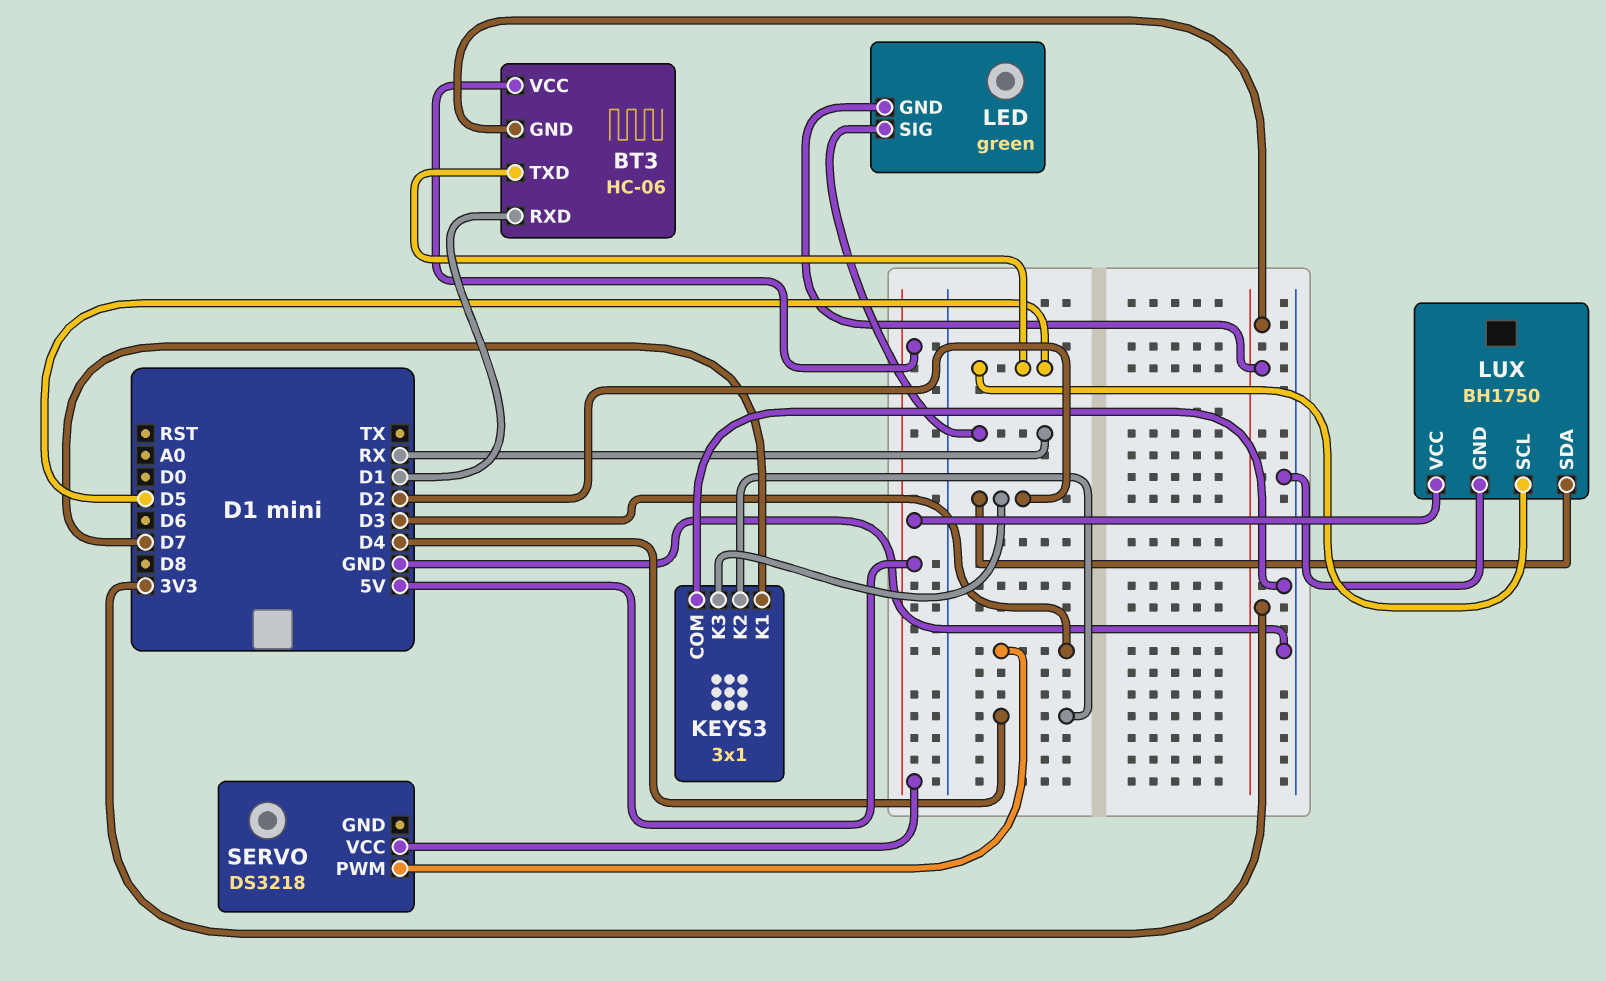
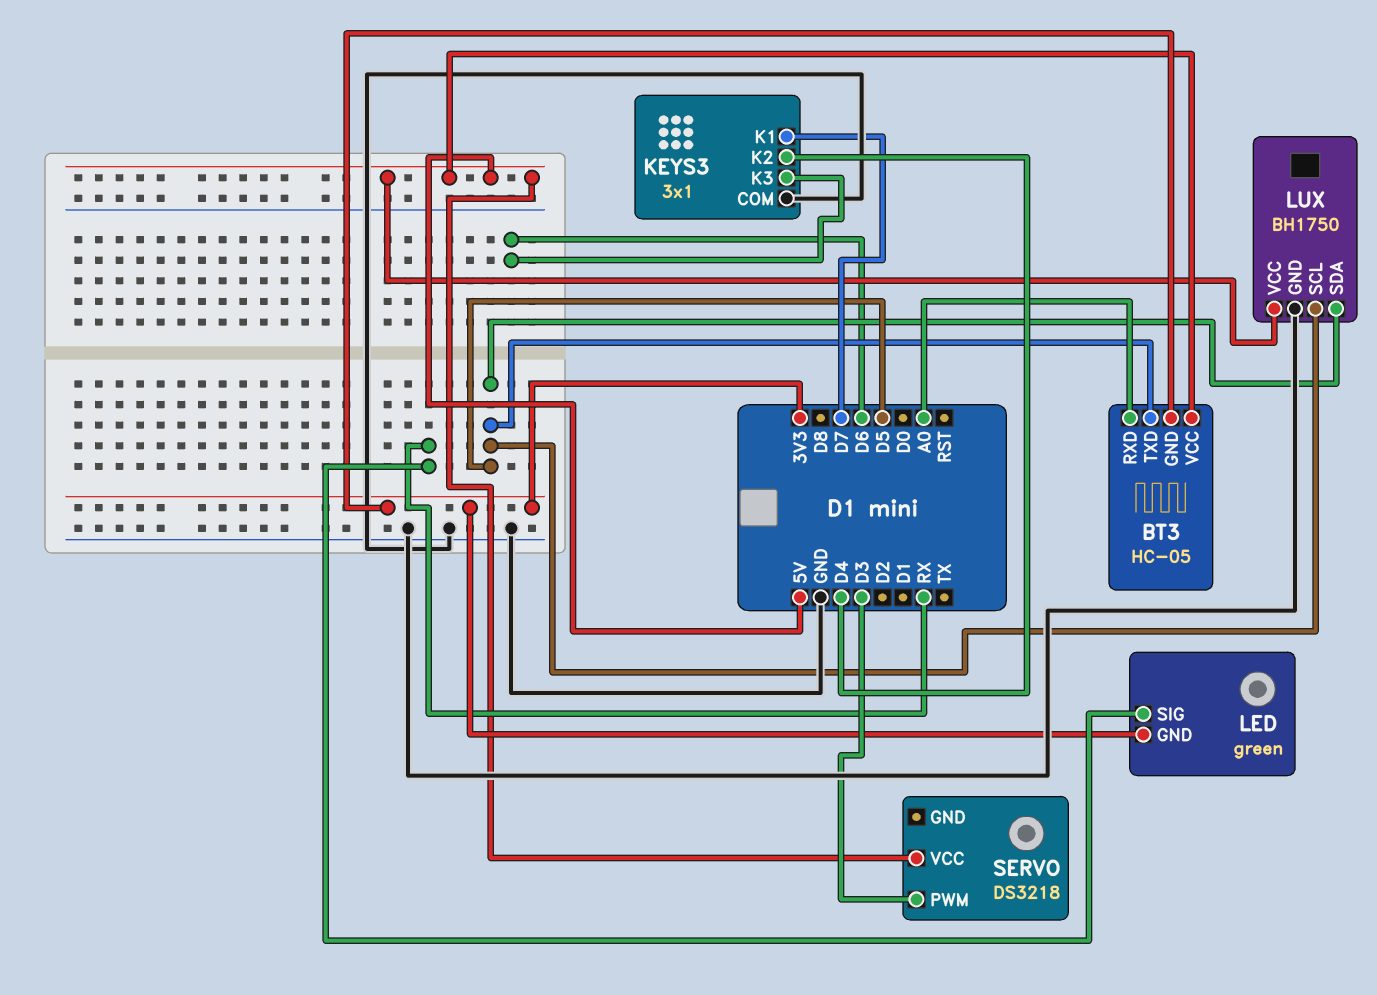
BT3: HC-06 -> HC-05
BT3 pin RXD: D1 -> A0
KEYS3 pin K3: D2 -> D6
LUX pin SDA: D2 -> D5

